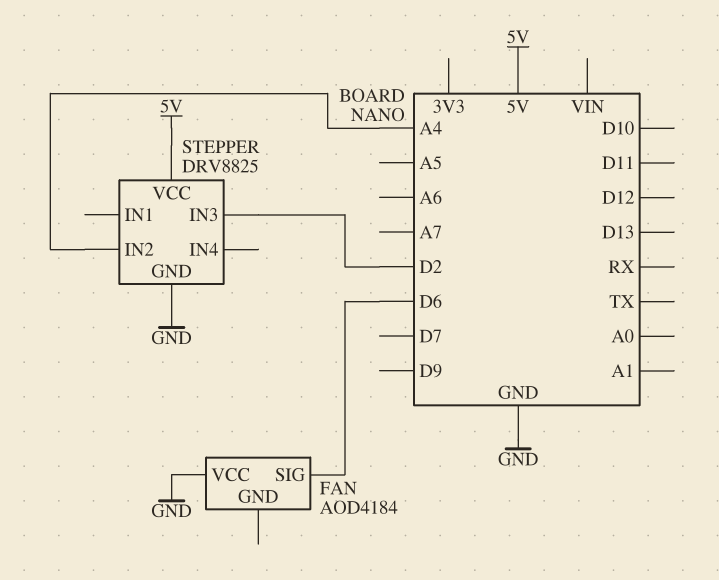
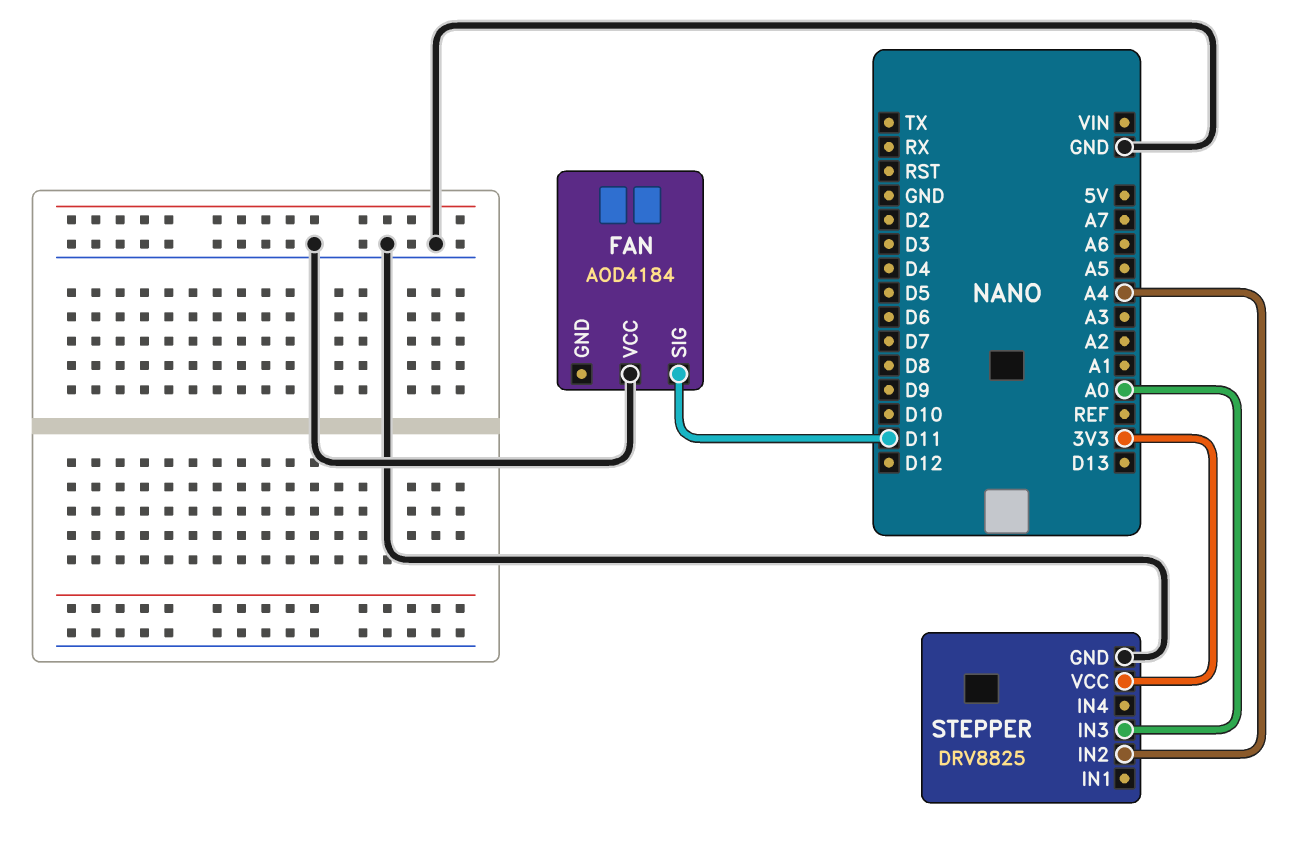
FAN pin SIG: D6 -> D11
STEPPER pin IN3: D2 -> A0
STEPPER pin VCC: 5V -> 3V3

